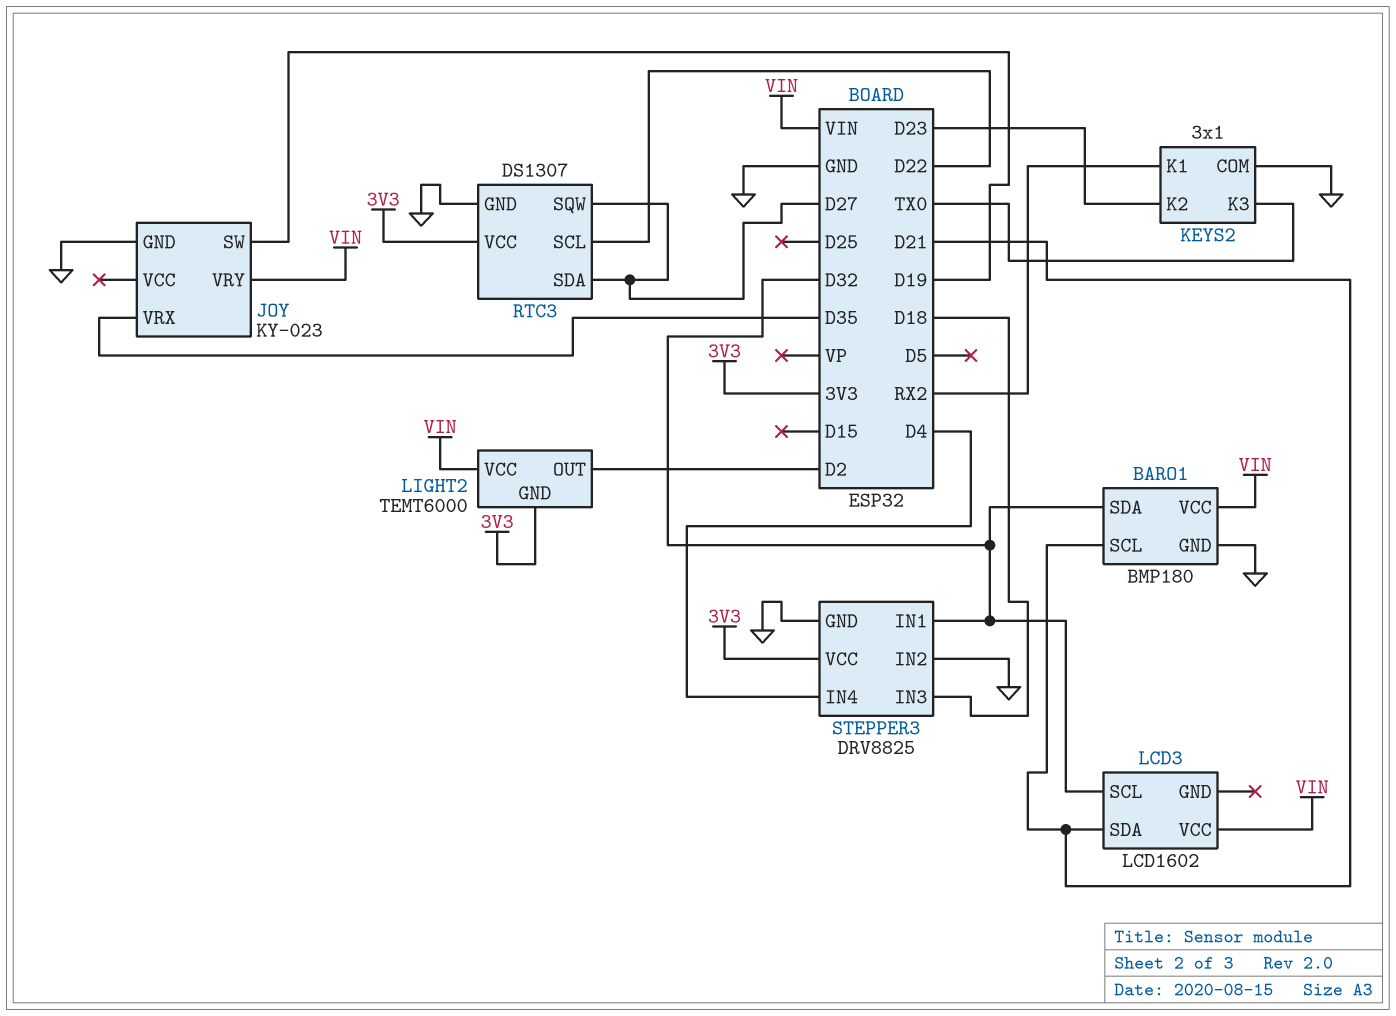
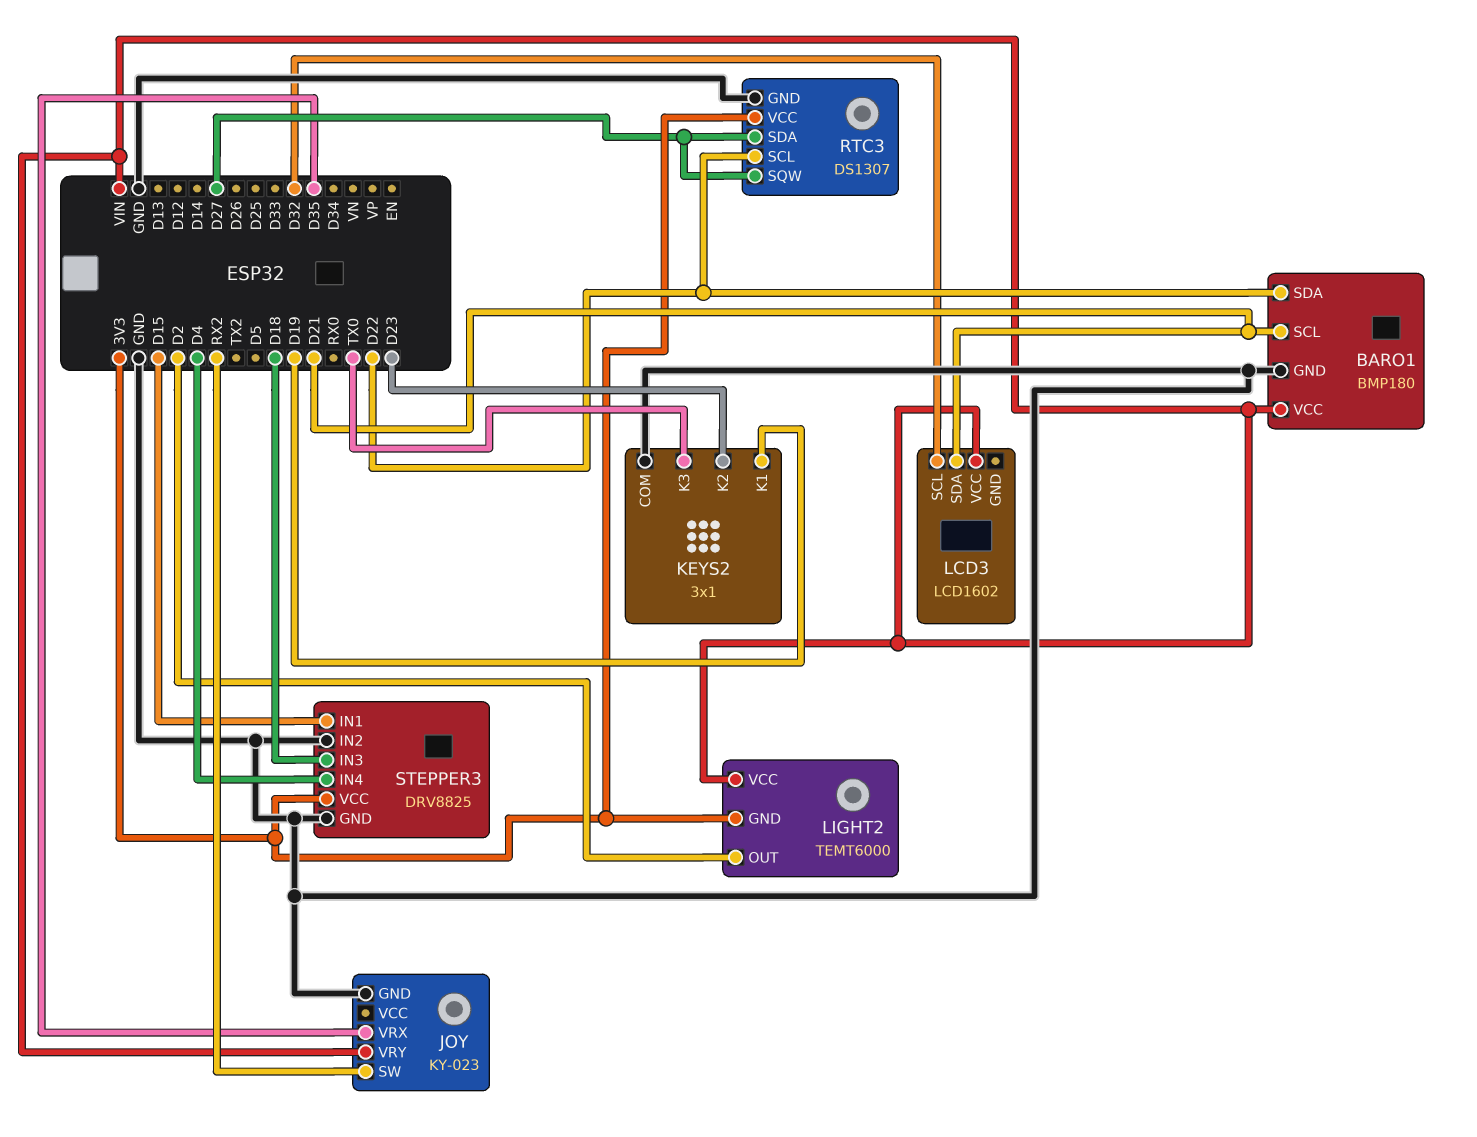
BARO1 pin SDA: D32 -> D22
JOY pin SW: D19 -> RX2
KEYS2 pin K1: RX2 -> D19
STEPPER3 pin IN1: D32 -> D15

